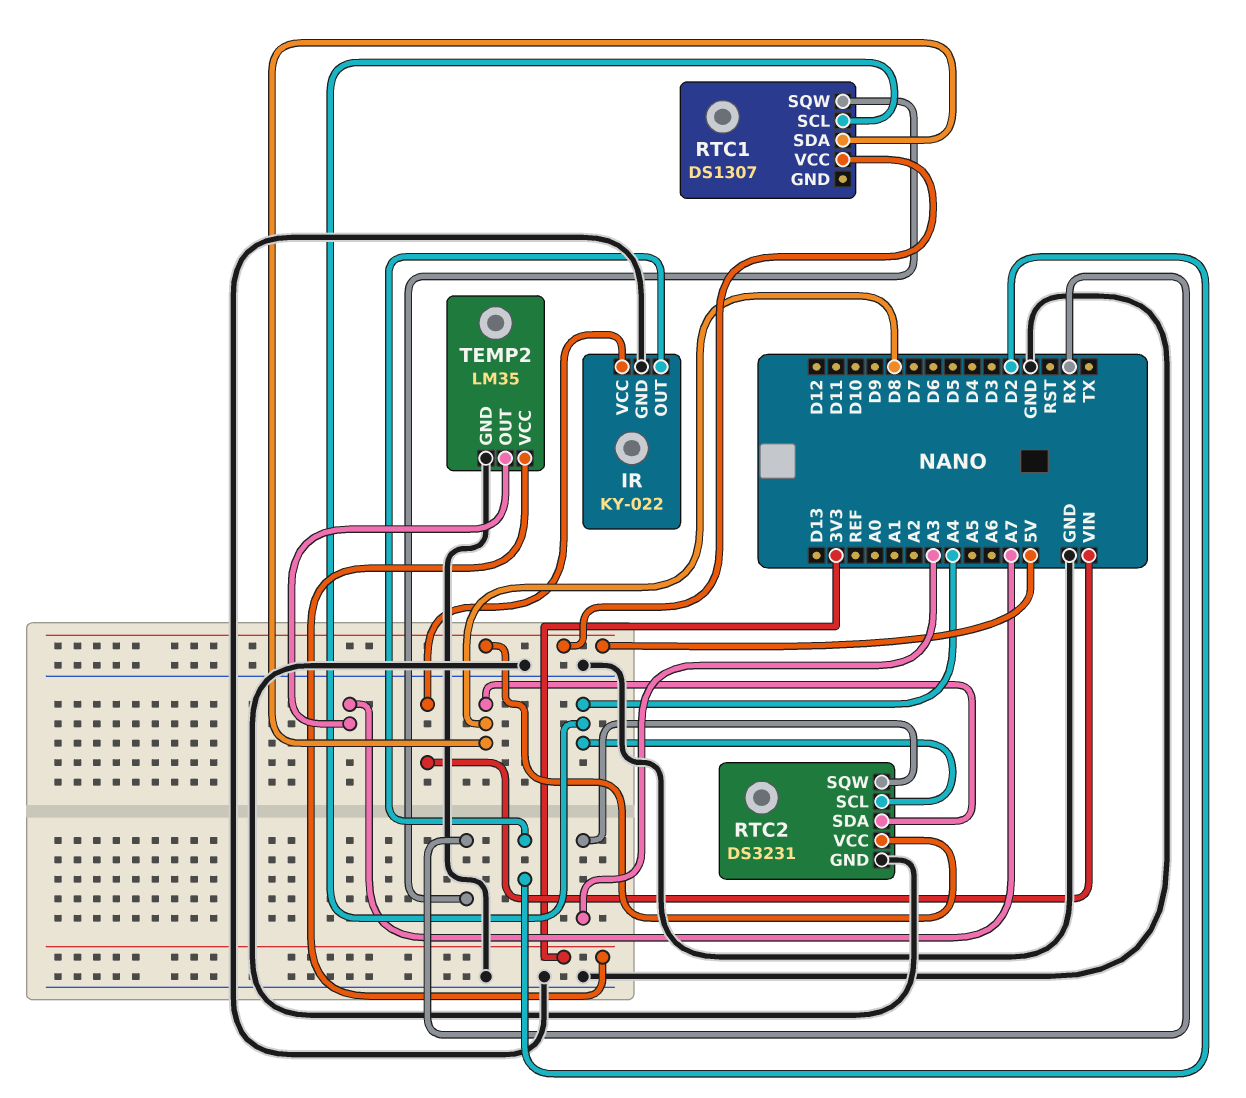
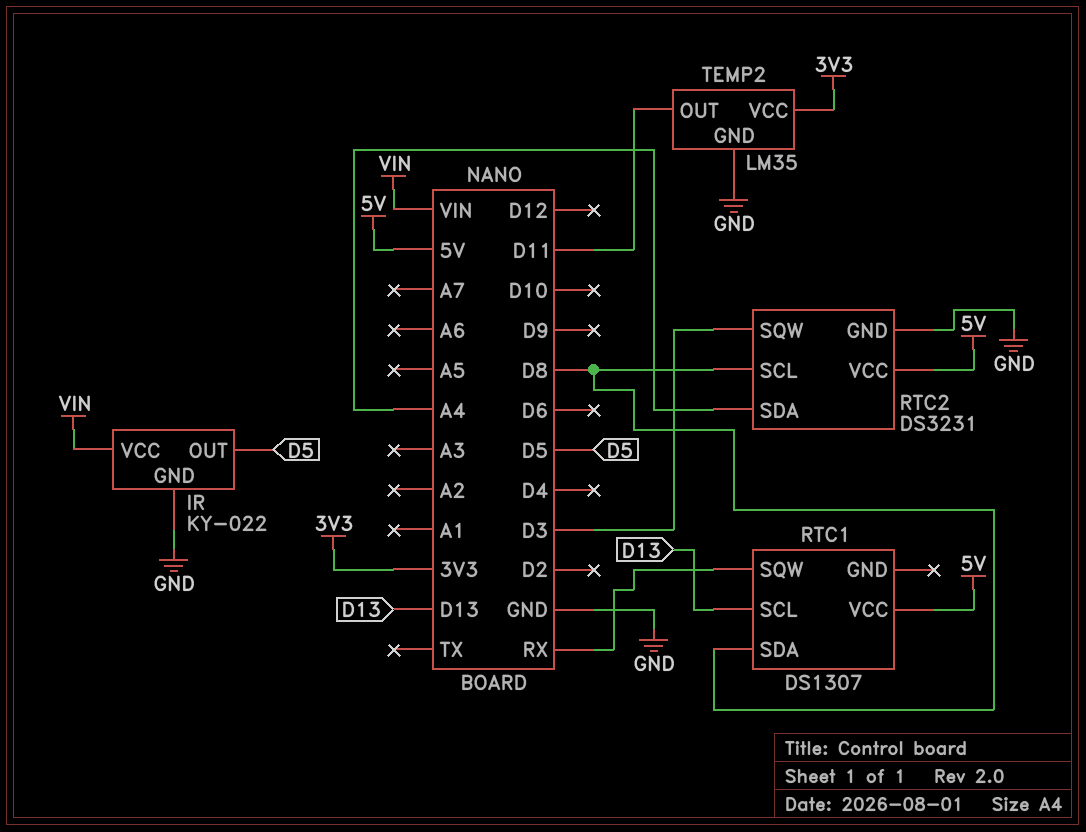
IR pin OUT: D2 -> D5
RTC1 pin SCL: A4 -> D13
RTC2 pin SCL: A4 -> D8
RTC2 pin SDA: D8 -> A4
RTC2 pin SQW: A3 -> D3
TEMP2 pin OUT: A7 -> D11

